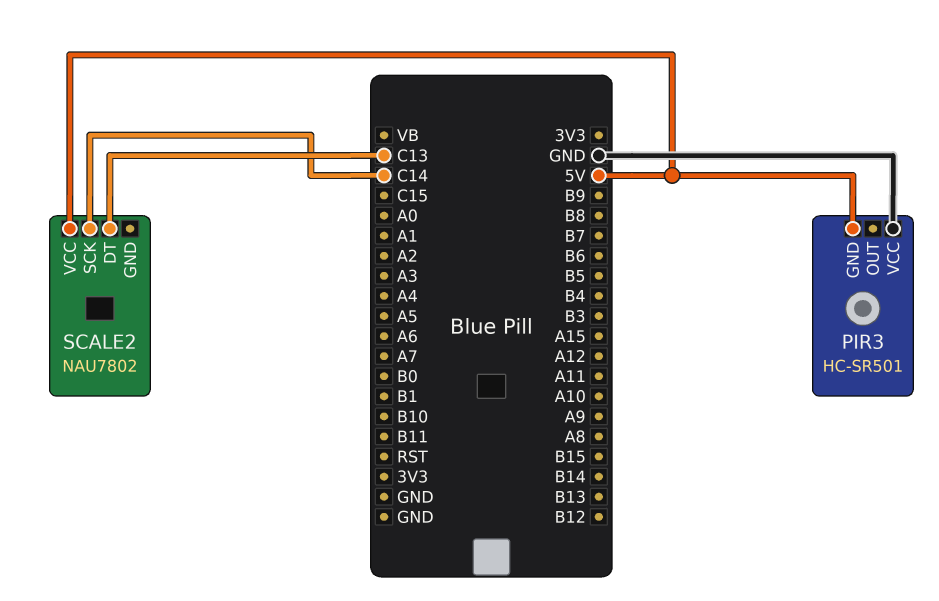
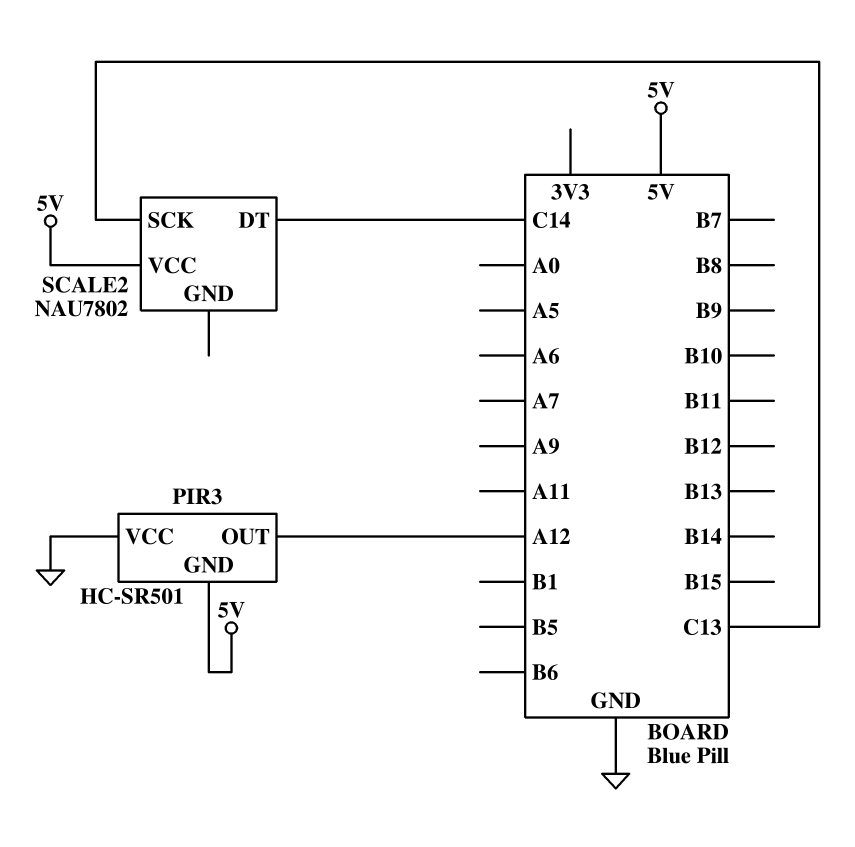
PIR3 pin OUT: none -> A12
SCALE2 pin DT: C13 -> C14
SCALE2 pin SCK: C14 -> C13

